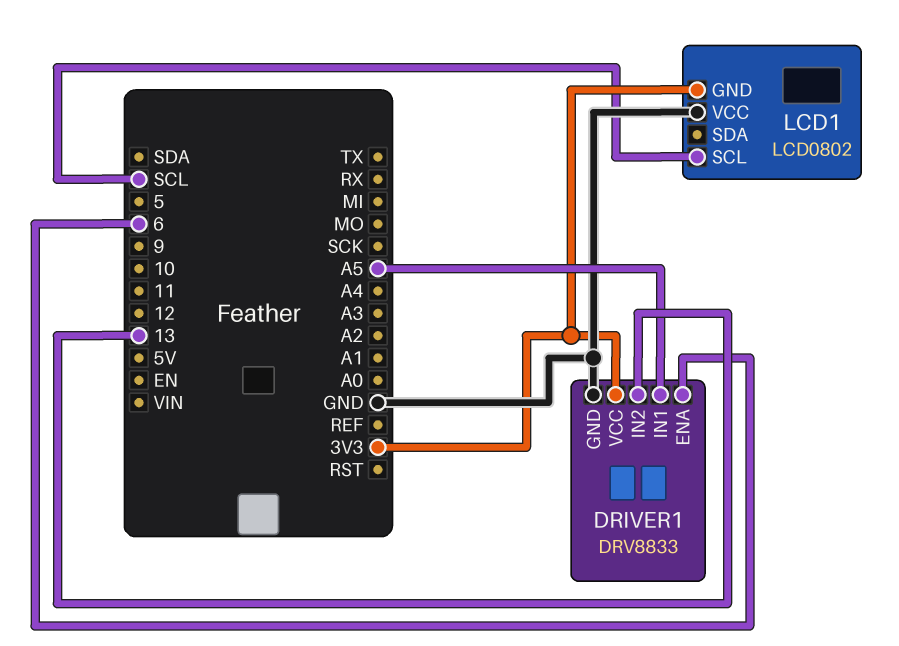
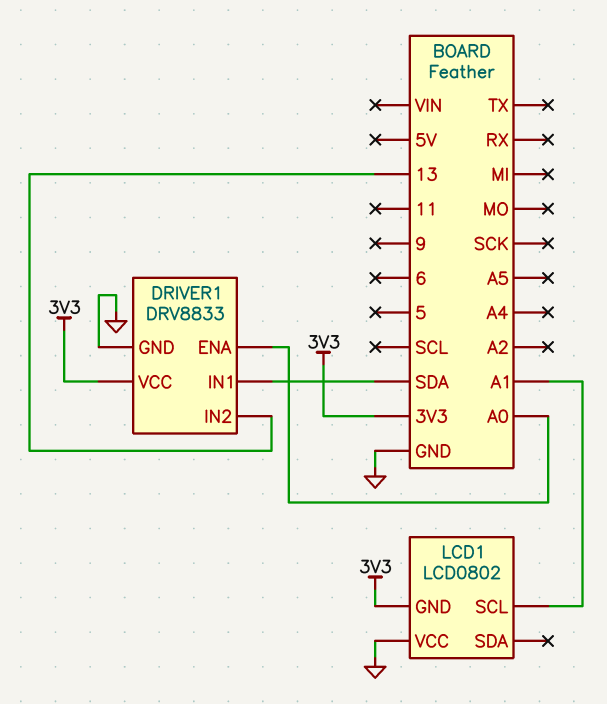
DRIVER1 pin ENA: 6 -> A0
DRIVER1 pin IN1: A5 -> SDA
LCD1 pin SCL: SCL -> A1

